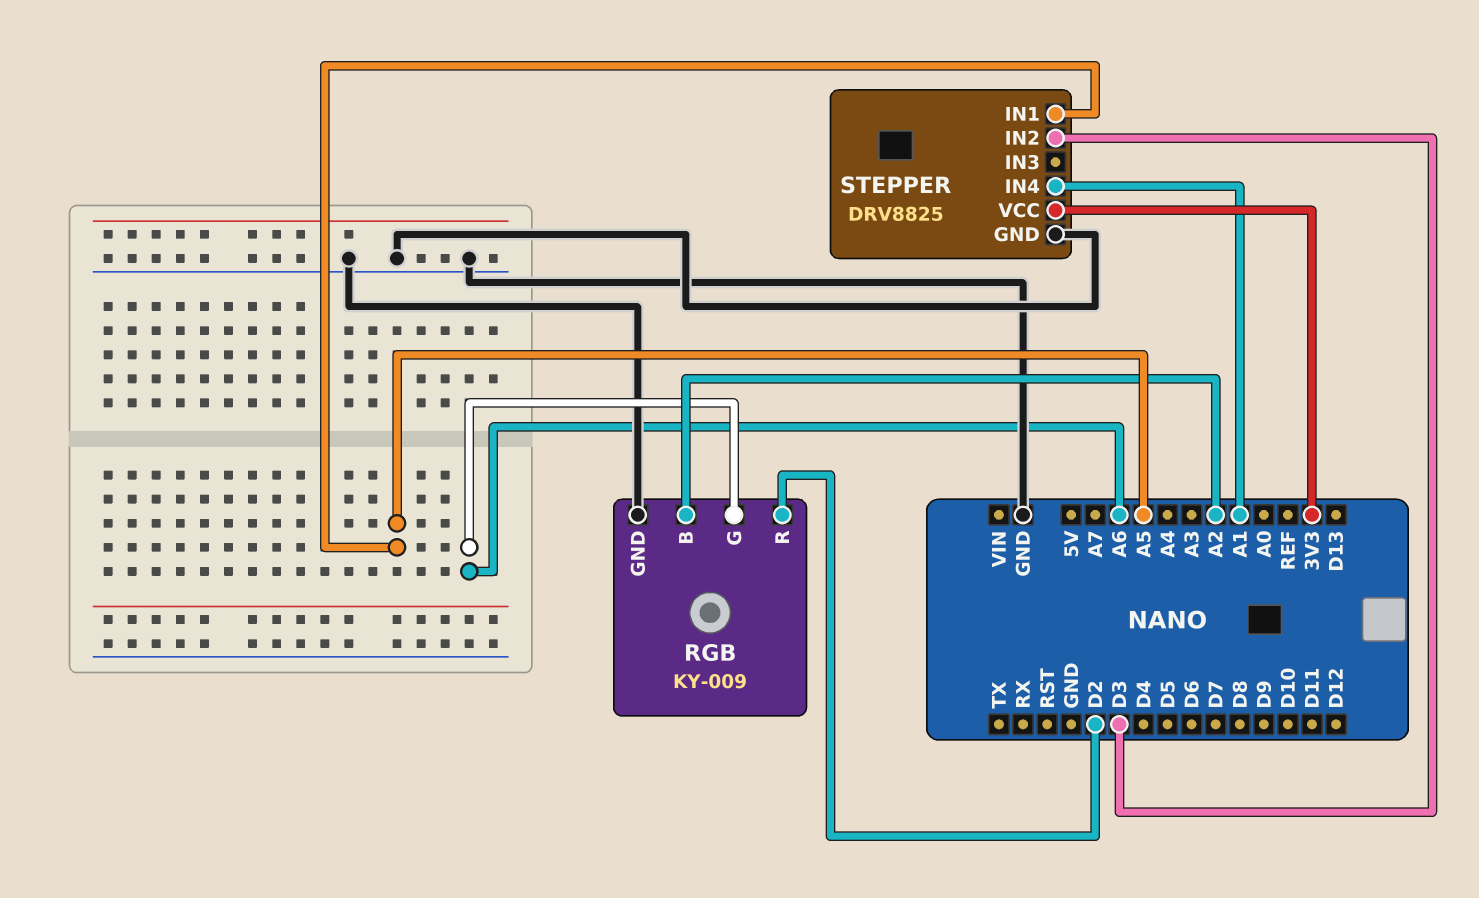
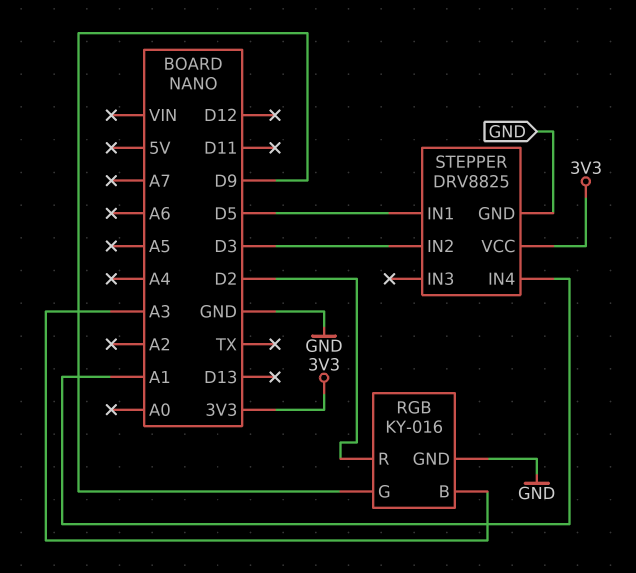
RGB: KY-009 -> KY-016
RGB pin B: A2 -> A3
RGB pin G: A6 -> D9
STEPPER pin IN1: A5 -> D5

